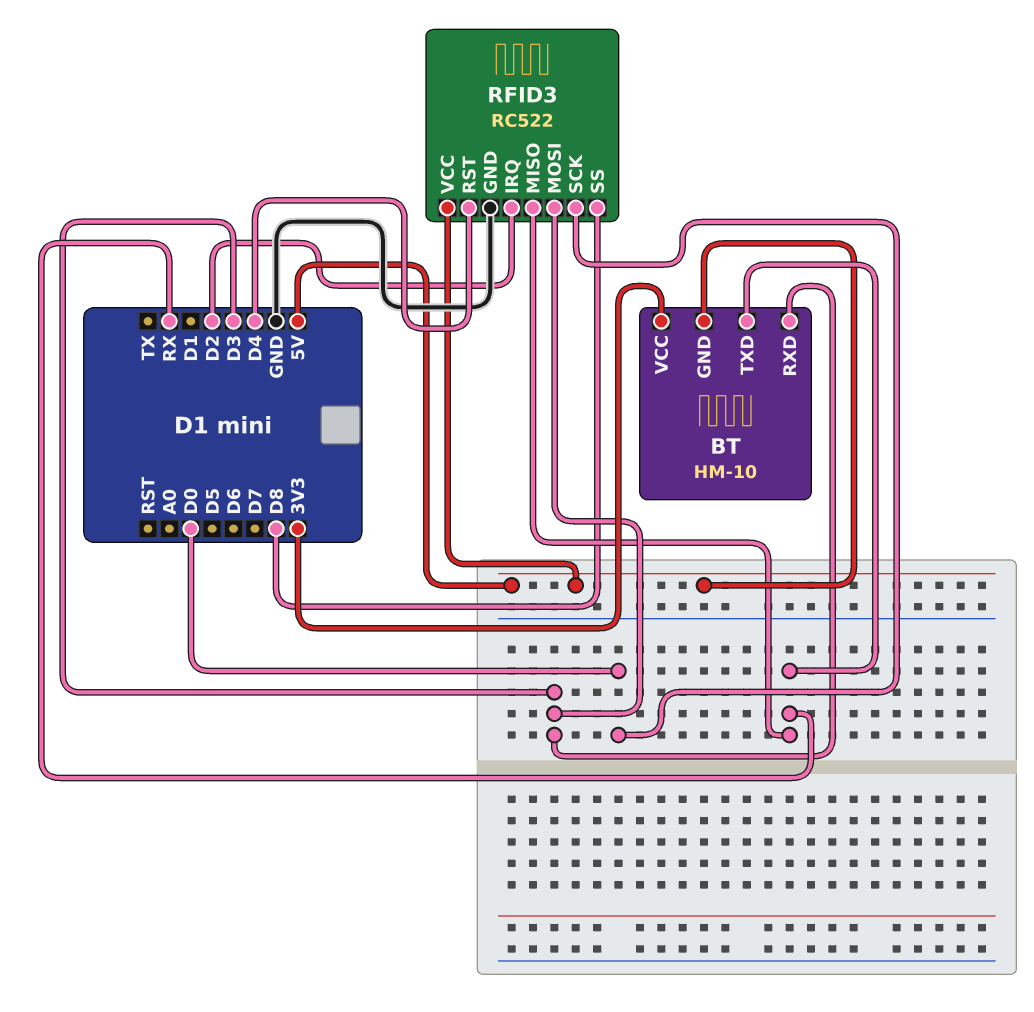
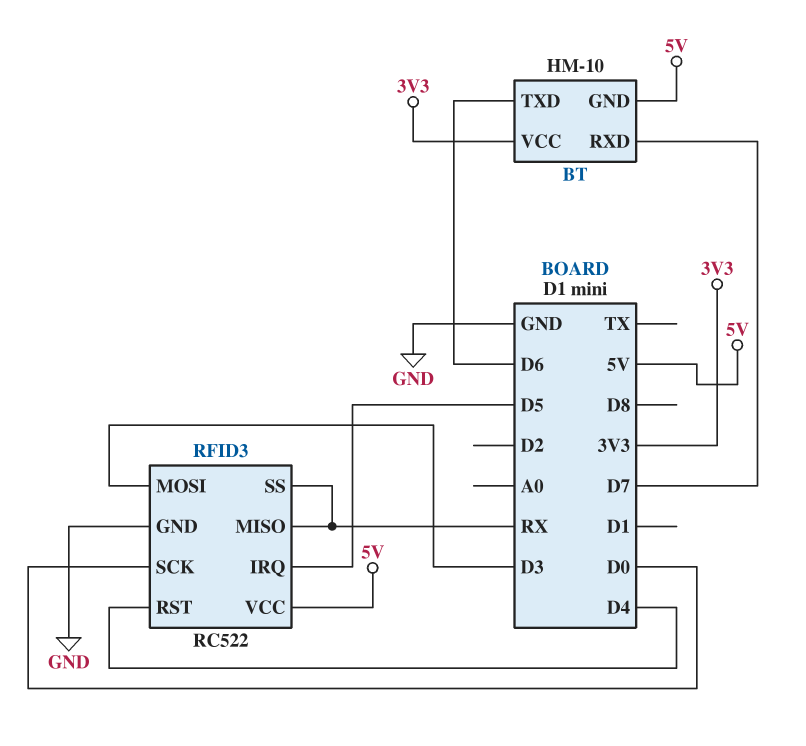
BT pin RXD: D3 -> D7
BT pin TXD: RX -> D6
RFID3 pin IRQ: D2 -> D5
RFID3 pin SS: D8 -> RX

